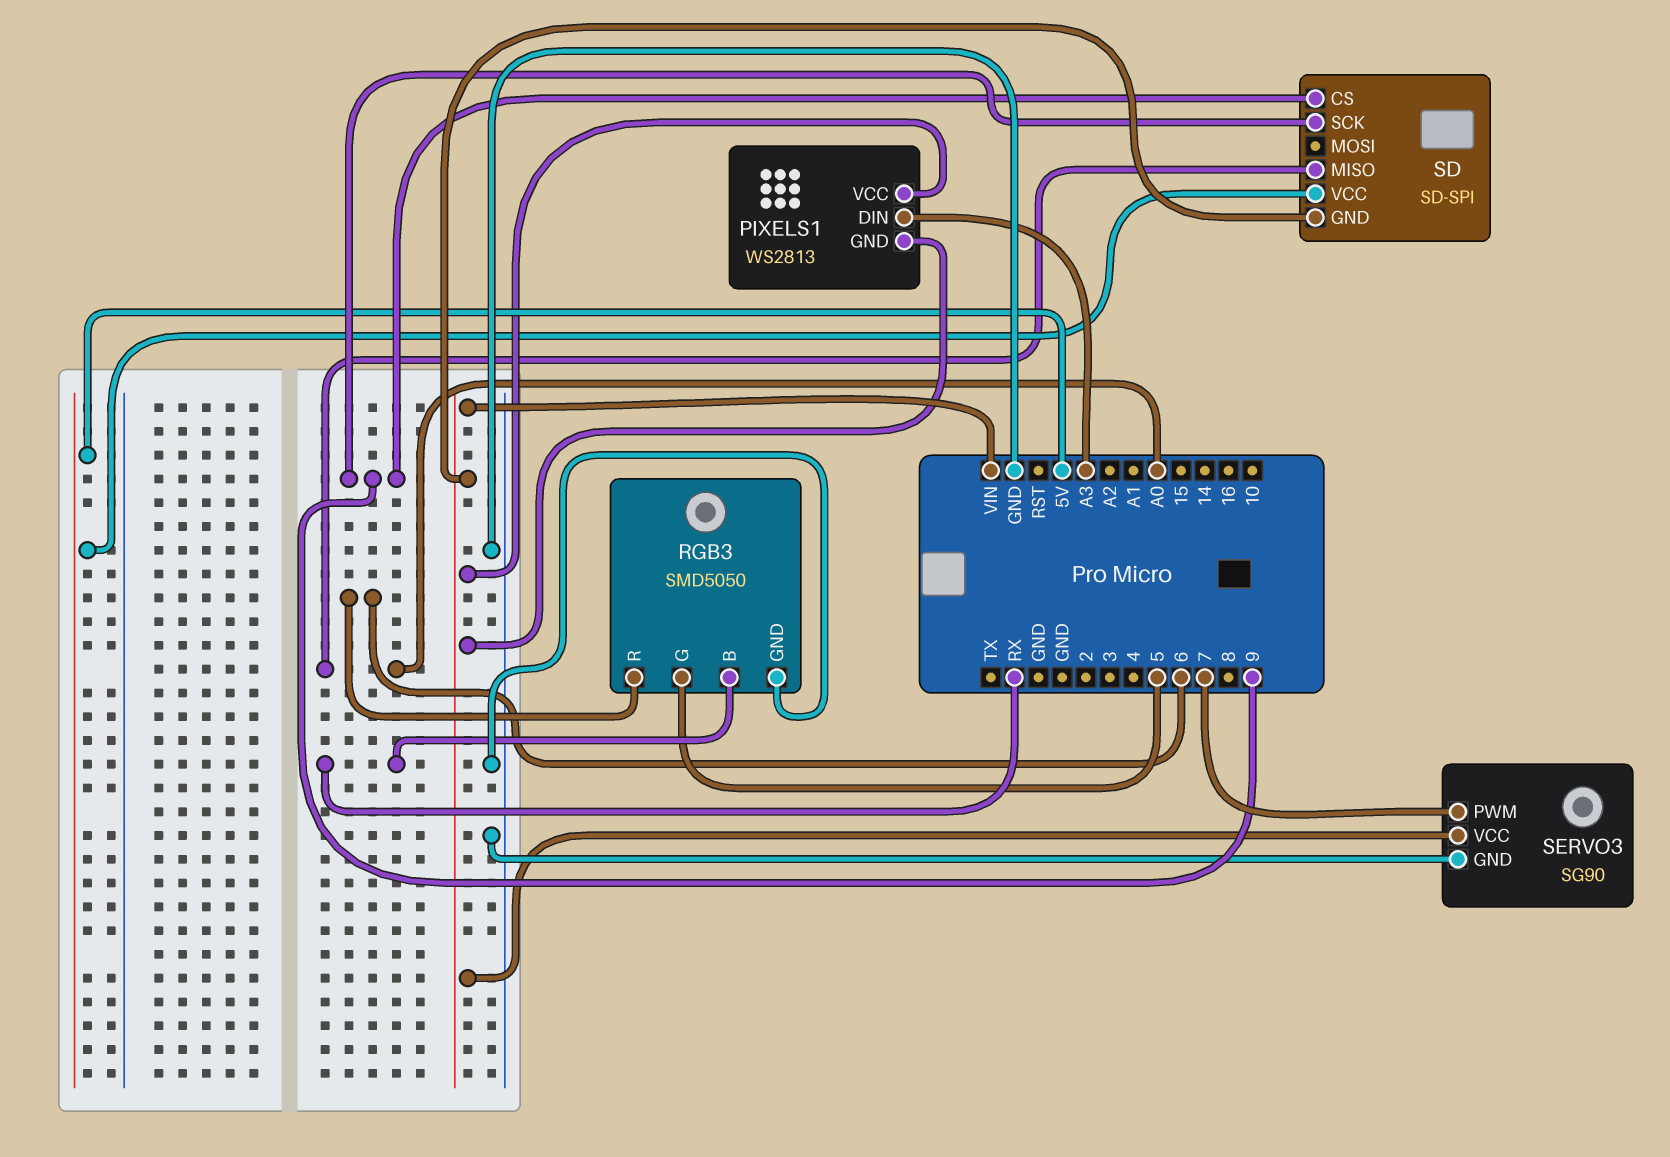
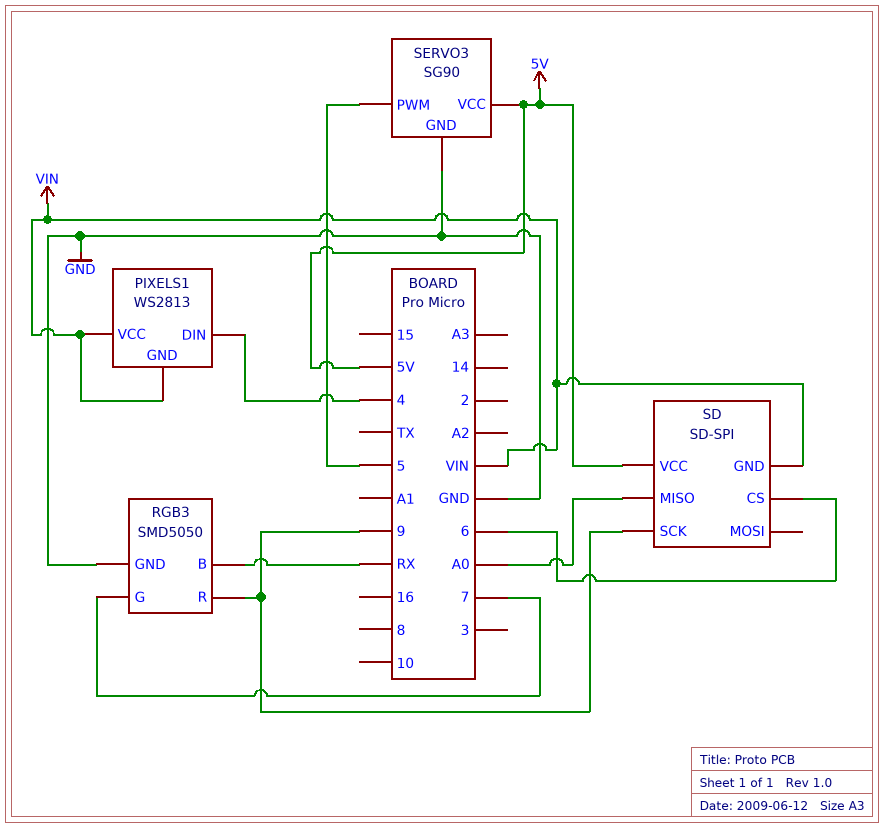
PIXELS1 pin DIN: A3 -> 4
RGB3 pin G: 5 -> 7
RGB3 pin R: 6 -> 9
SD pin CS: 9 -> 6
SERVO3 pin PWM: 7 -> 5
SERVO3 pin VCC: VIN -> 5V

